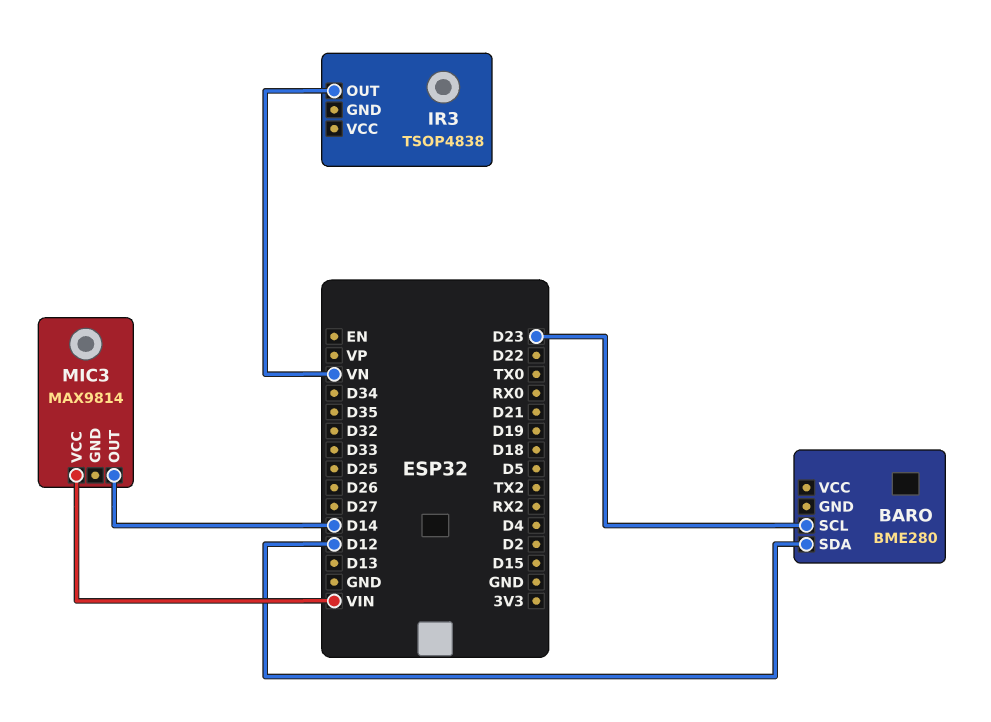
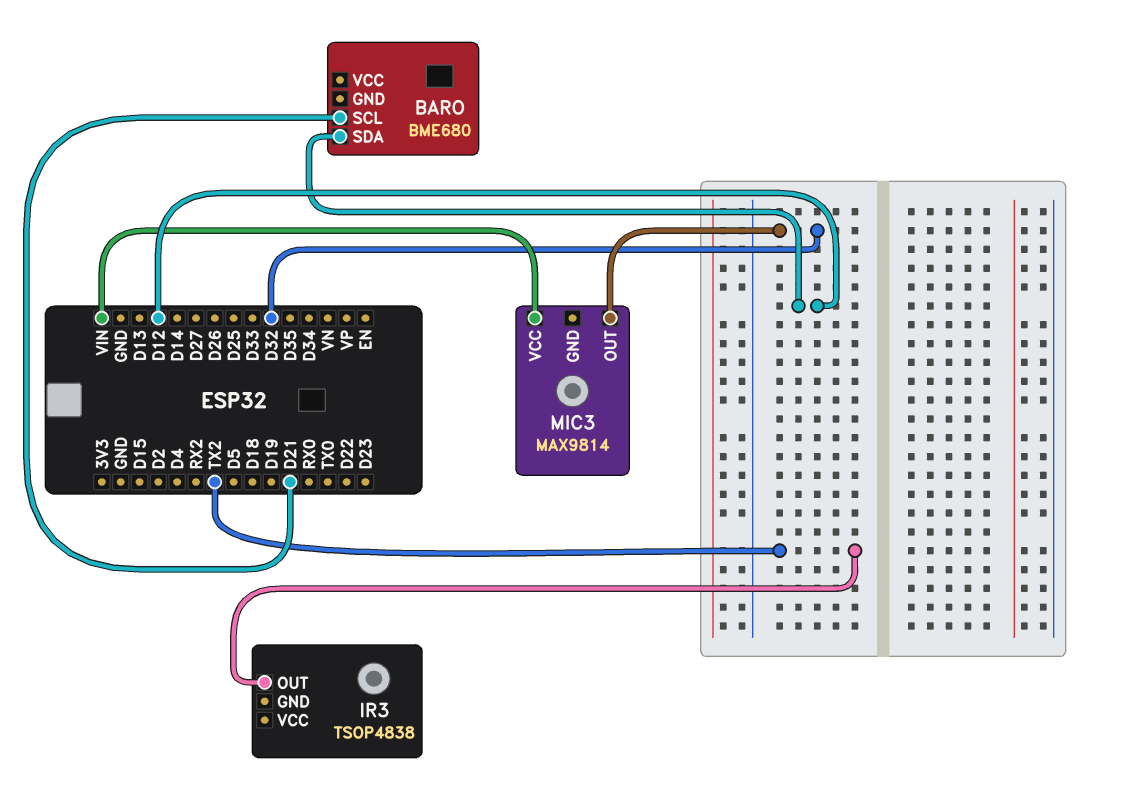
BARO: BME280 -> BME680
BARO pin SCL: D23 -> D21
IR3 pin OUT: VN -> TX2
MIC3 pin OUT: D14 -> D32

